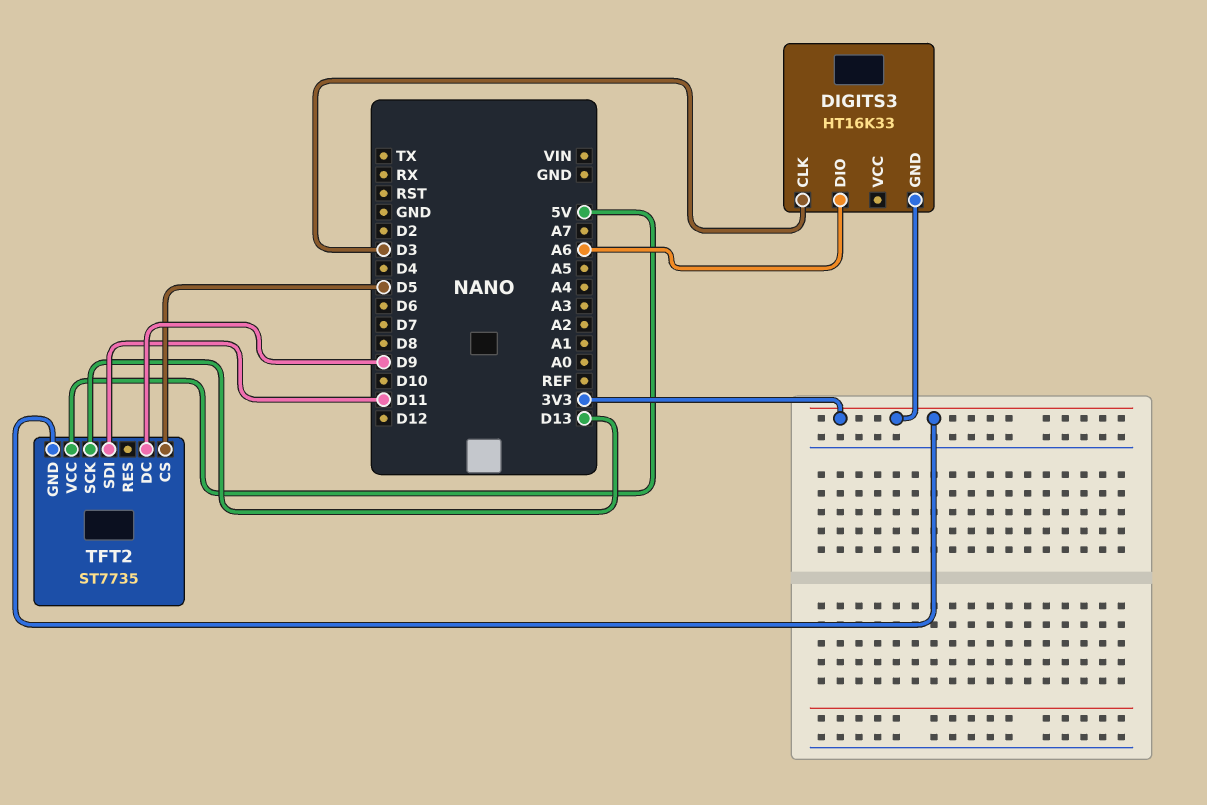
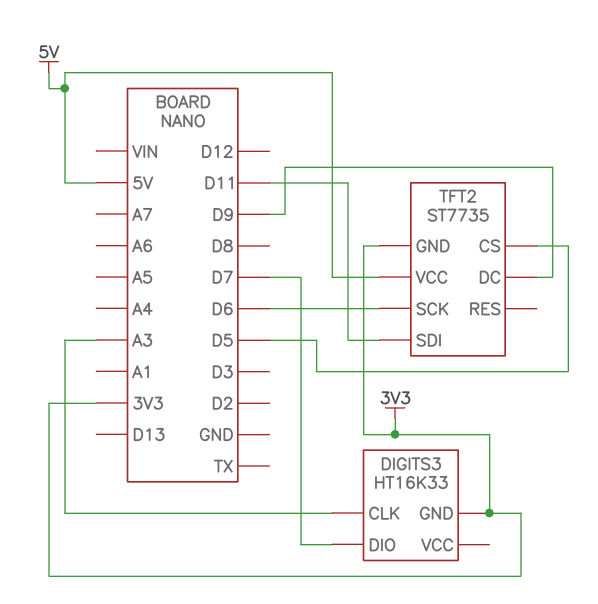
DIGITS3 pin CLK: D3 -> A3
DIGITS3 pin DIO: A6 -> D7
TFT2 pin SCK: D13 -> D6

